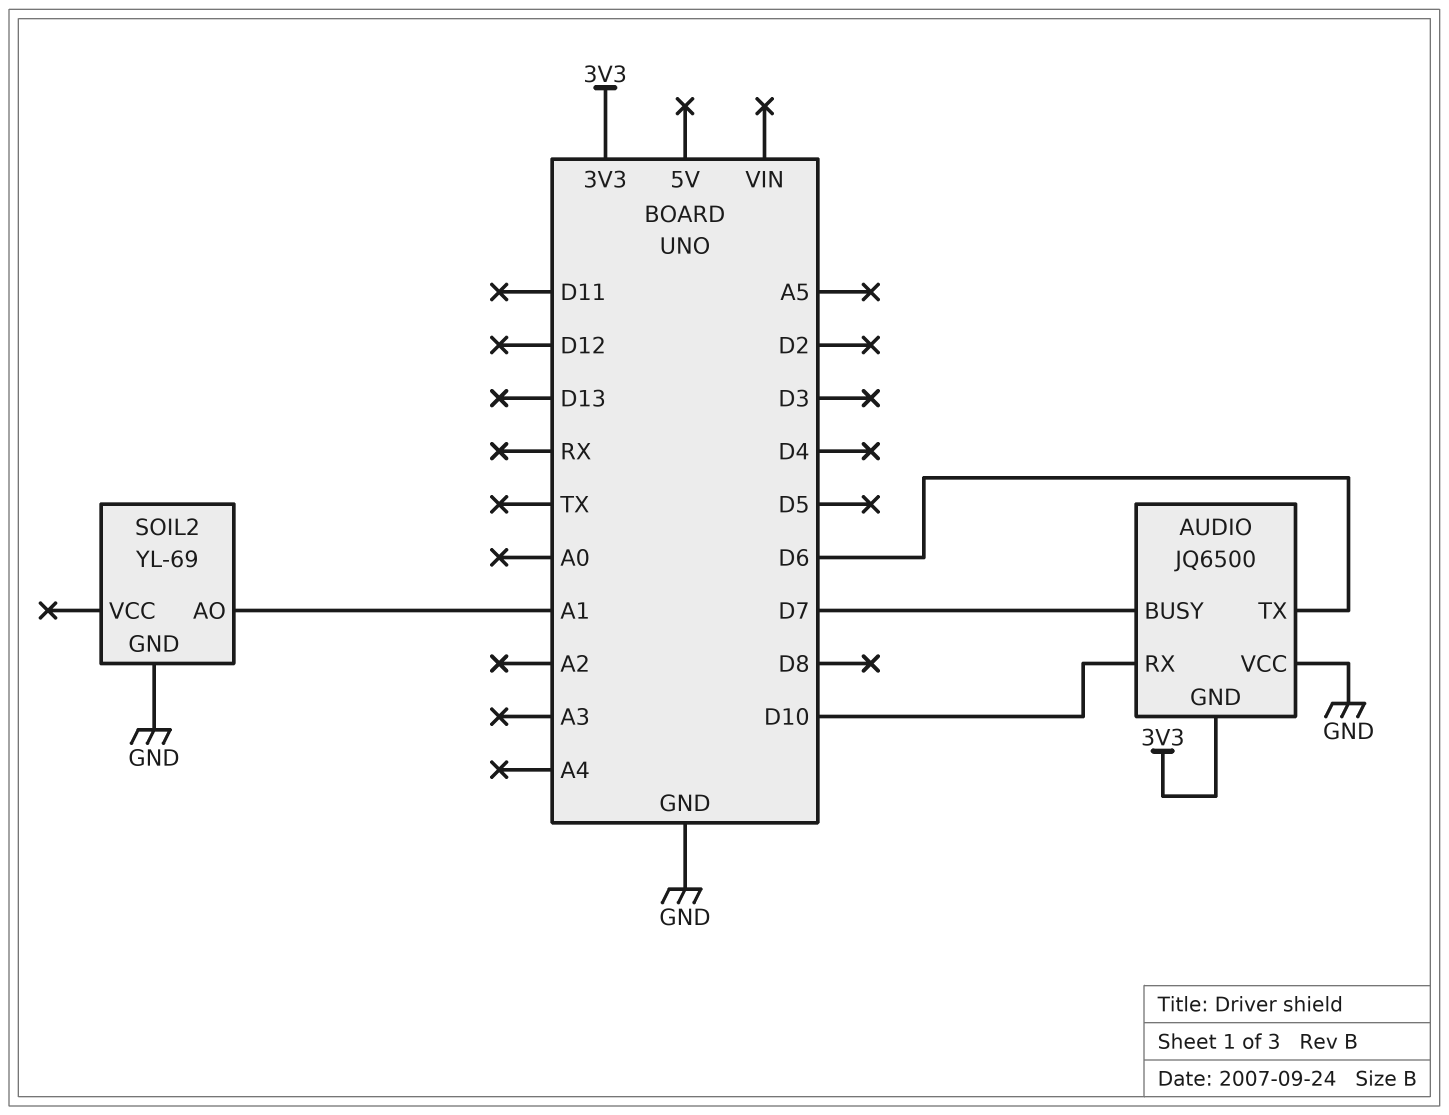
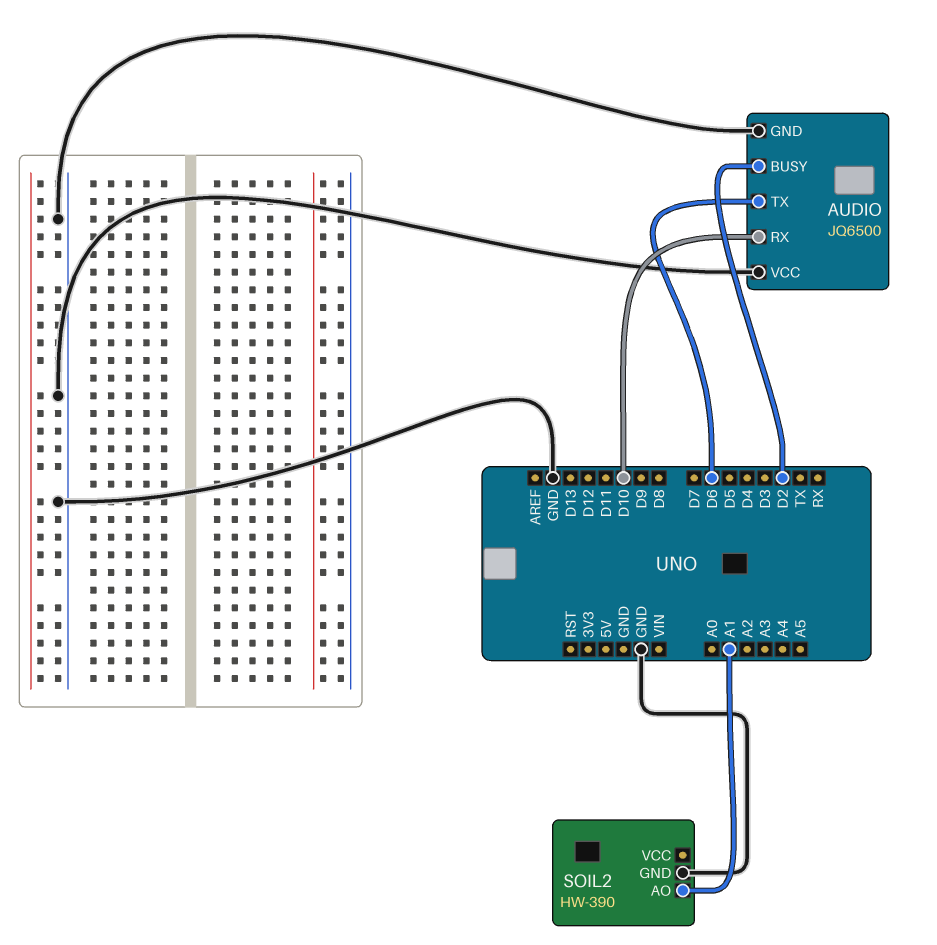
AUDIO pin BUSY: D7 -> D2
AUDIO pin GND: 3V3 -> GND
SOIL2: YL-69 -> HW-390

